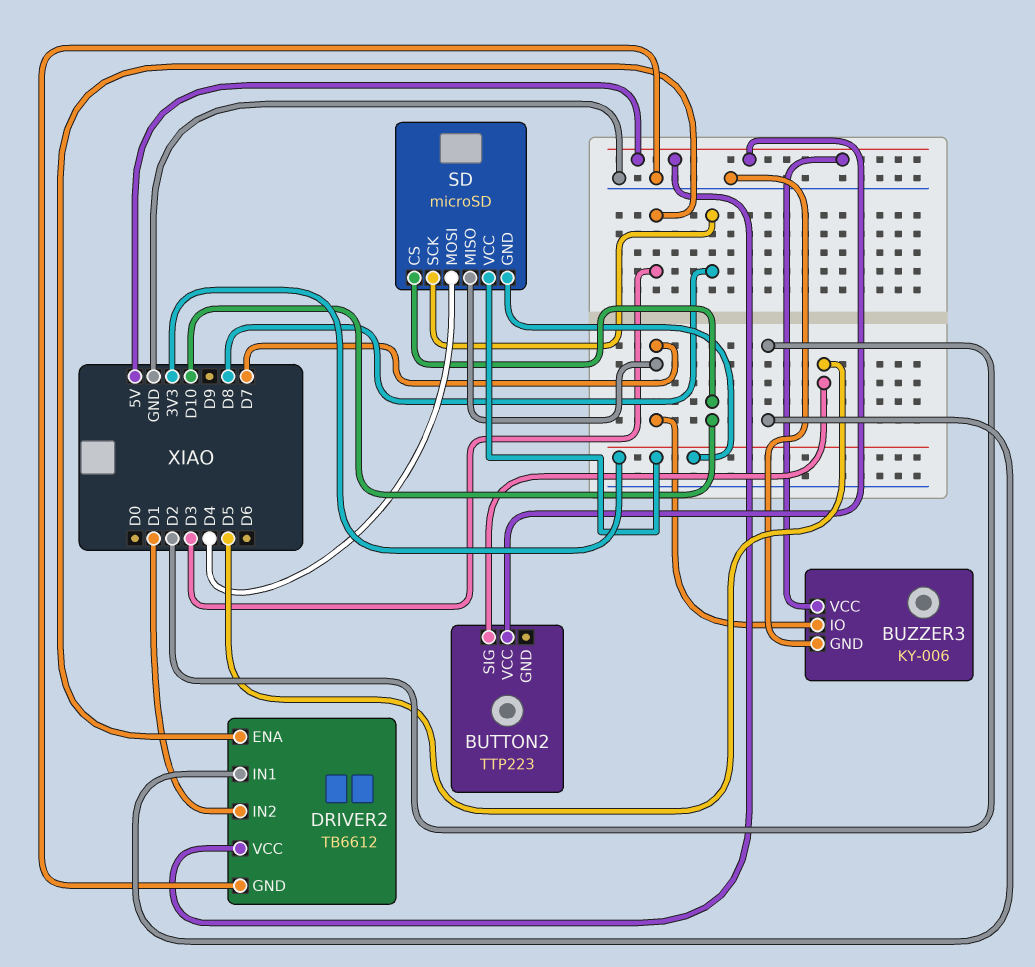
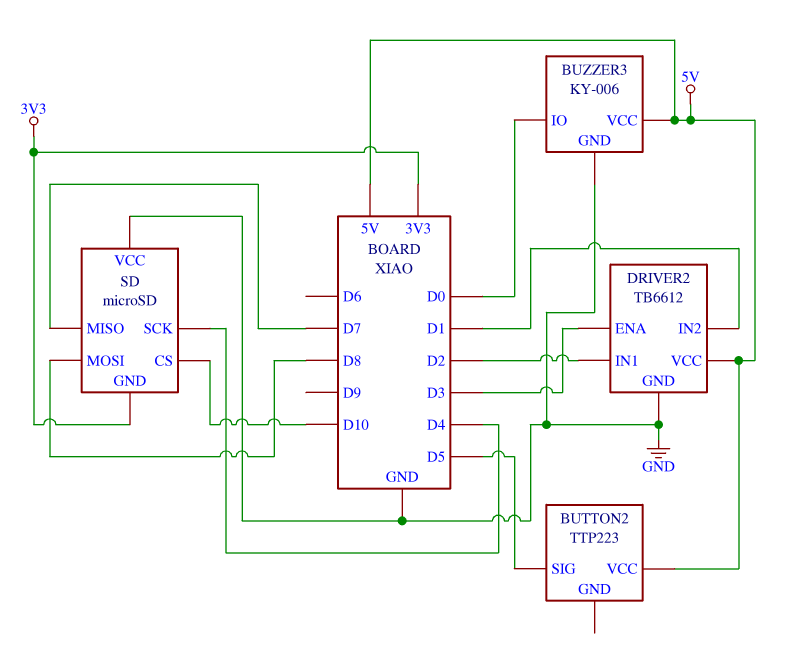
BUZZER3 pin IO: D7 -> D0
SD pin MOSI: D4 -> D8
SD pin SCK: D8 -> D4
SD pin VCC: 3V3 -> GND

